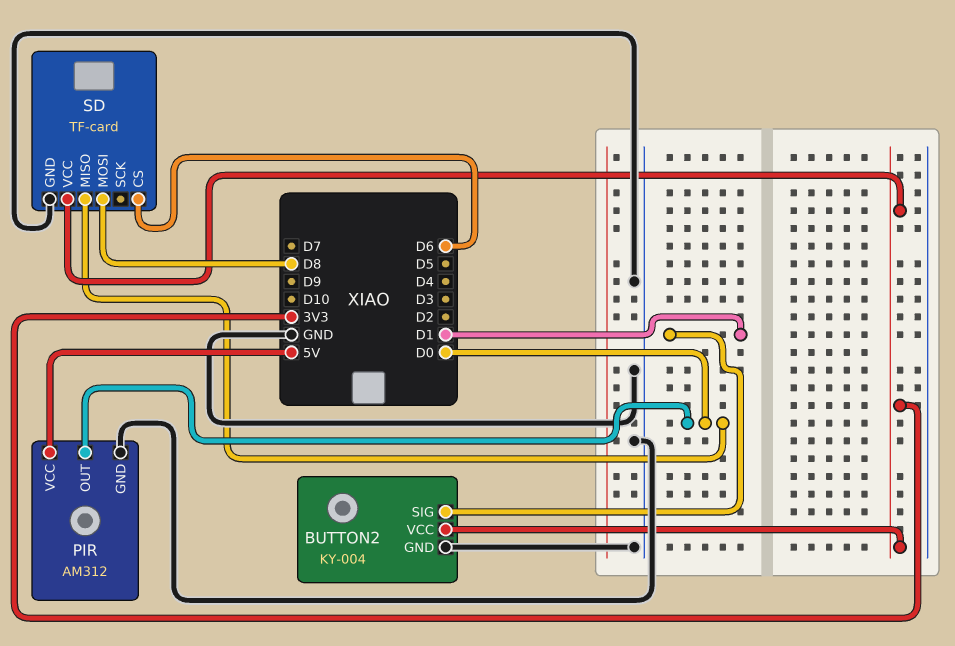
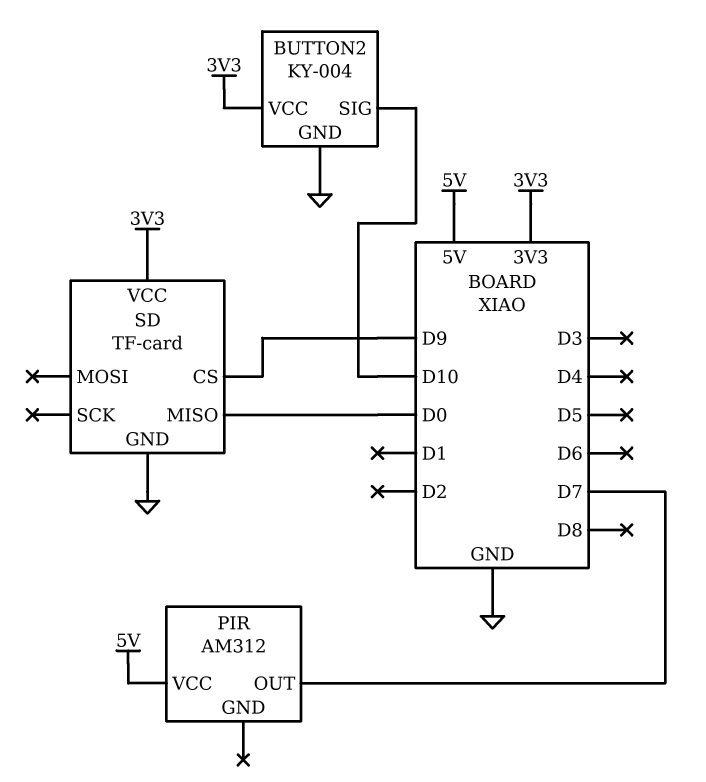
BUTTON2 pin SIG: D1 -> D10
PIR pin GND: GND -> none
PIR pin OUT: D0 -> D7
SD pin CS: D6 -> D9
SD pin MOSI: D8 -> none

